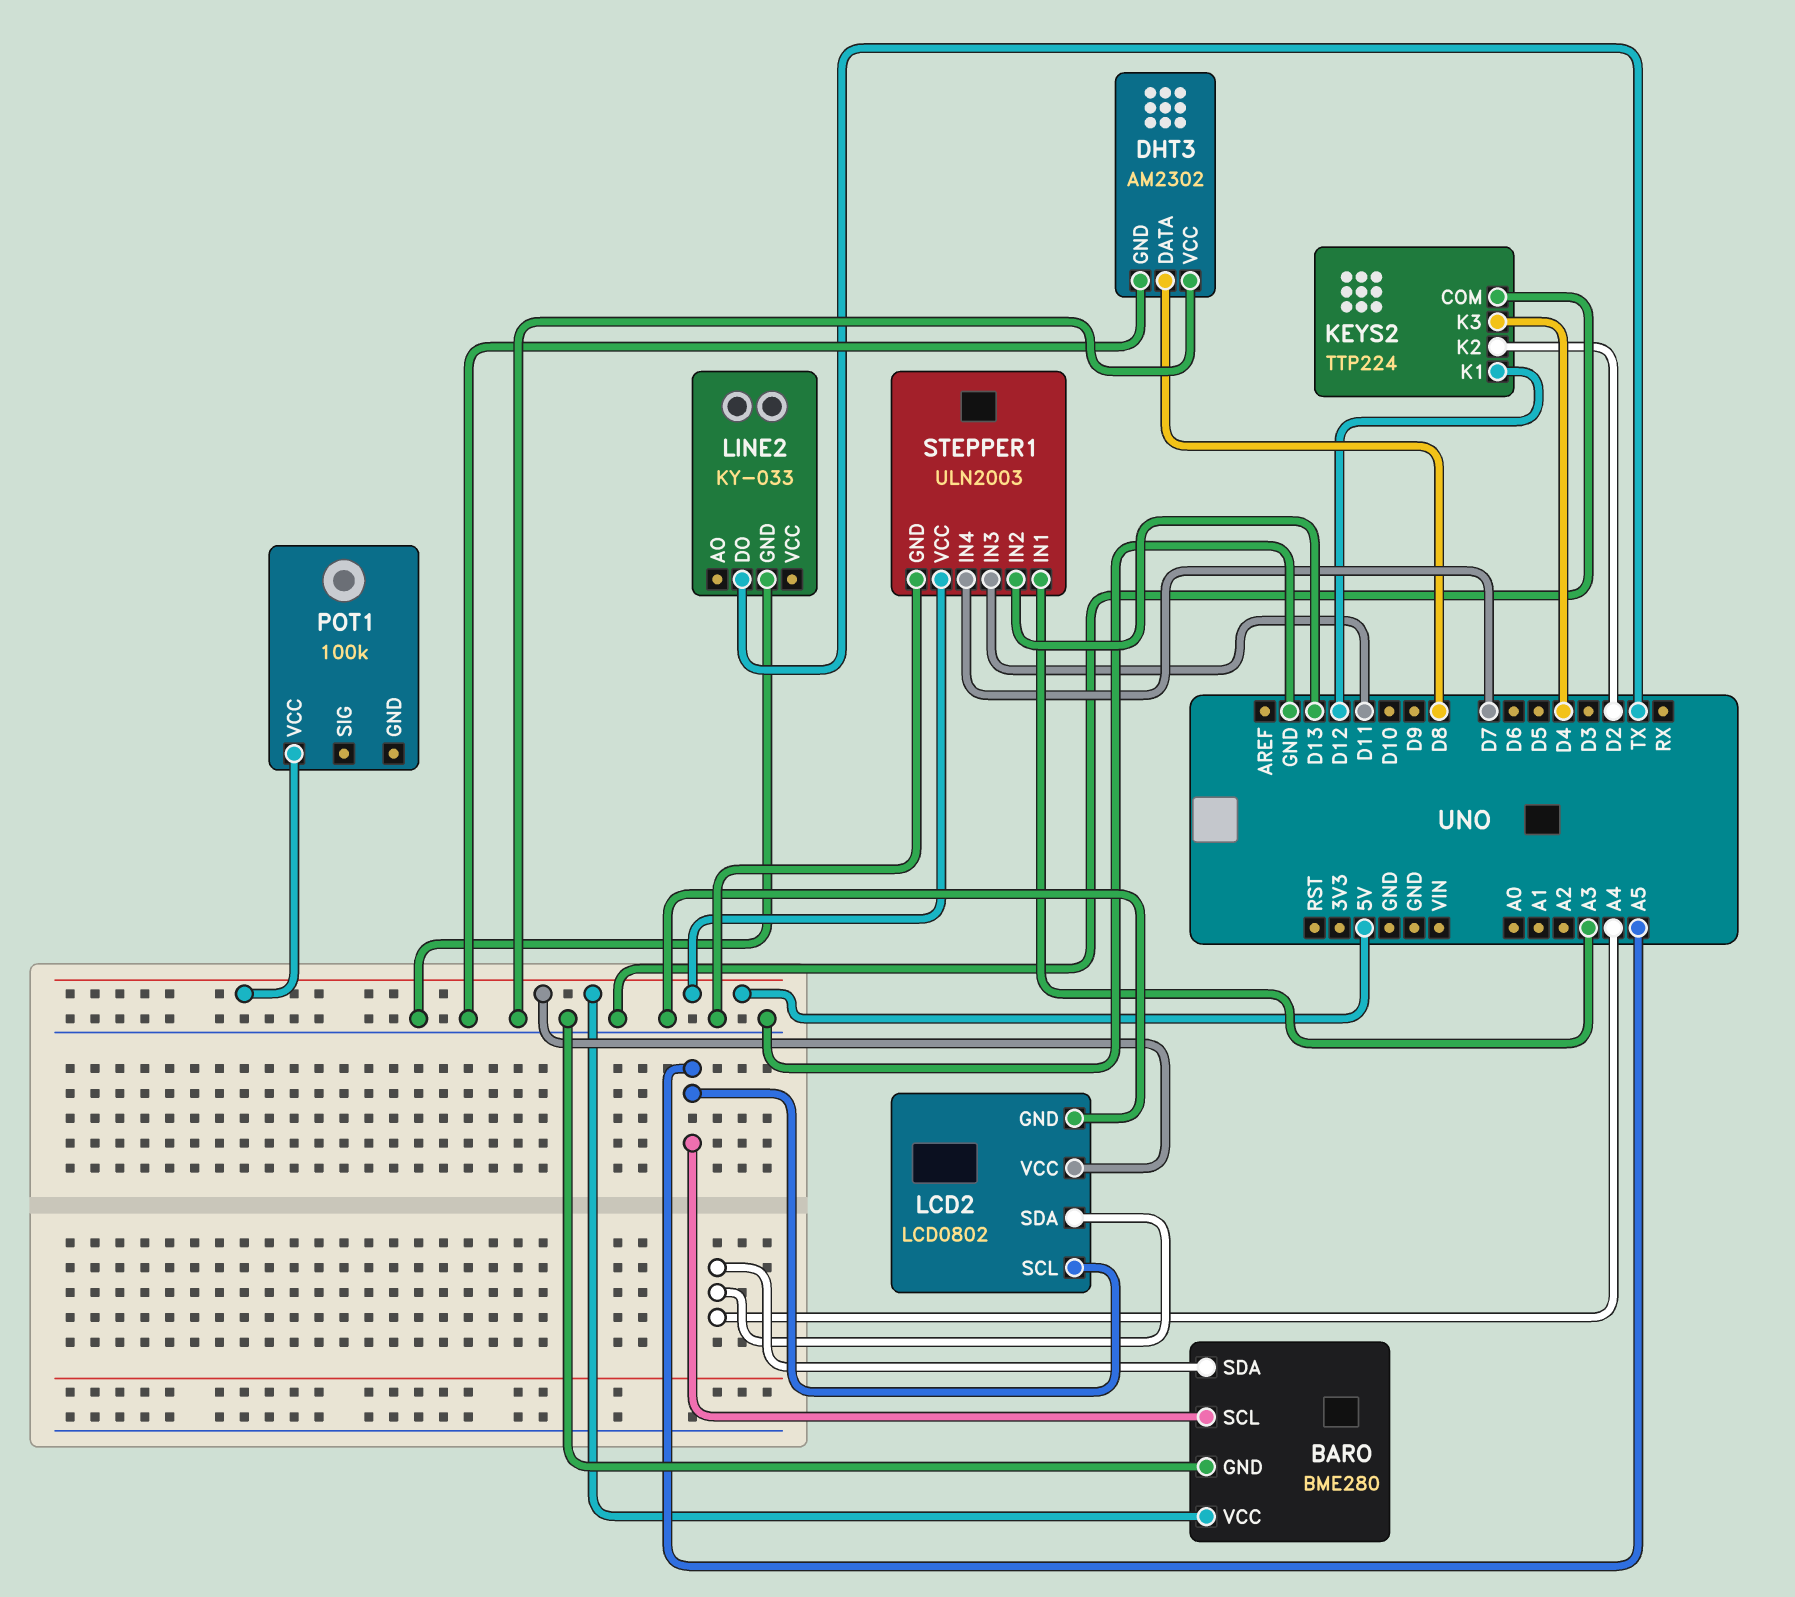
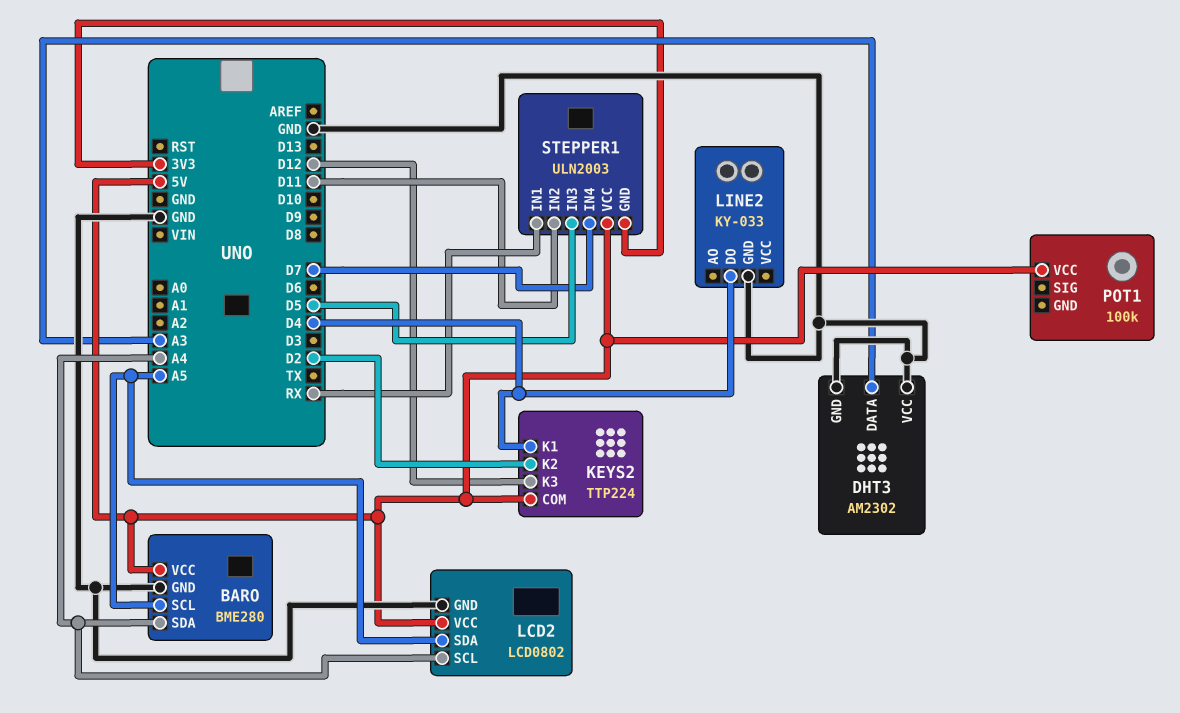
DHT3 pin DATA: D8 -> A3
KEYS2 pin COM: GND -> 5V
KEYS2 pin K1: D12 -> D4
KEYS2 pin K3: D4 -> D12
LCD2 pin SCL: A5 -> A4
LCD2 pin SDA: A4 -> A5
LINE2 pin DO: TX -> D4
STEPPER1 pin GND: GND -> 3V3
STEPPER1 pin IN1: A3 -> RX
STEPPER1 pin IN2: D13 -> D11
STEPPER1 pin IN3: D11 -> D5

